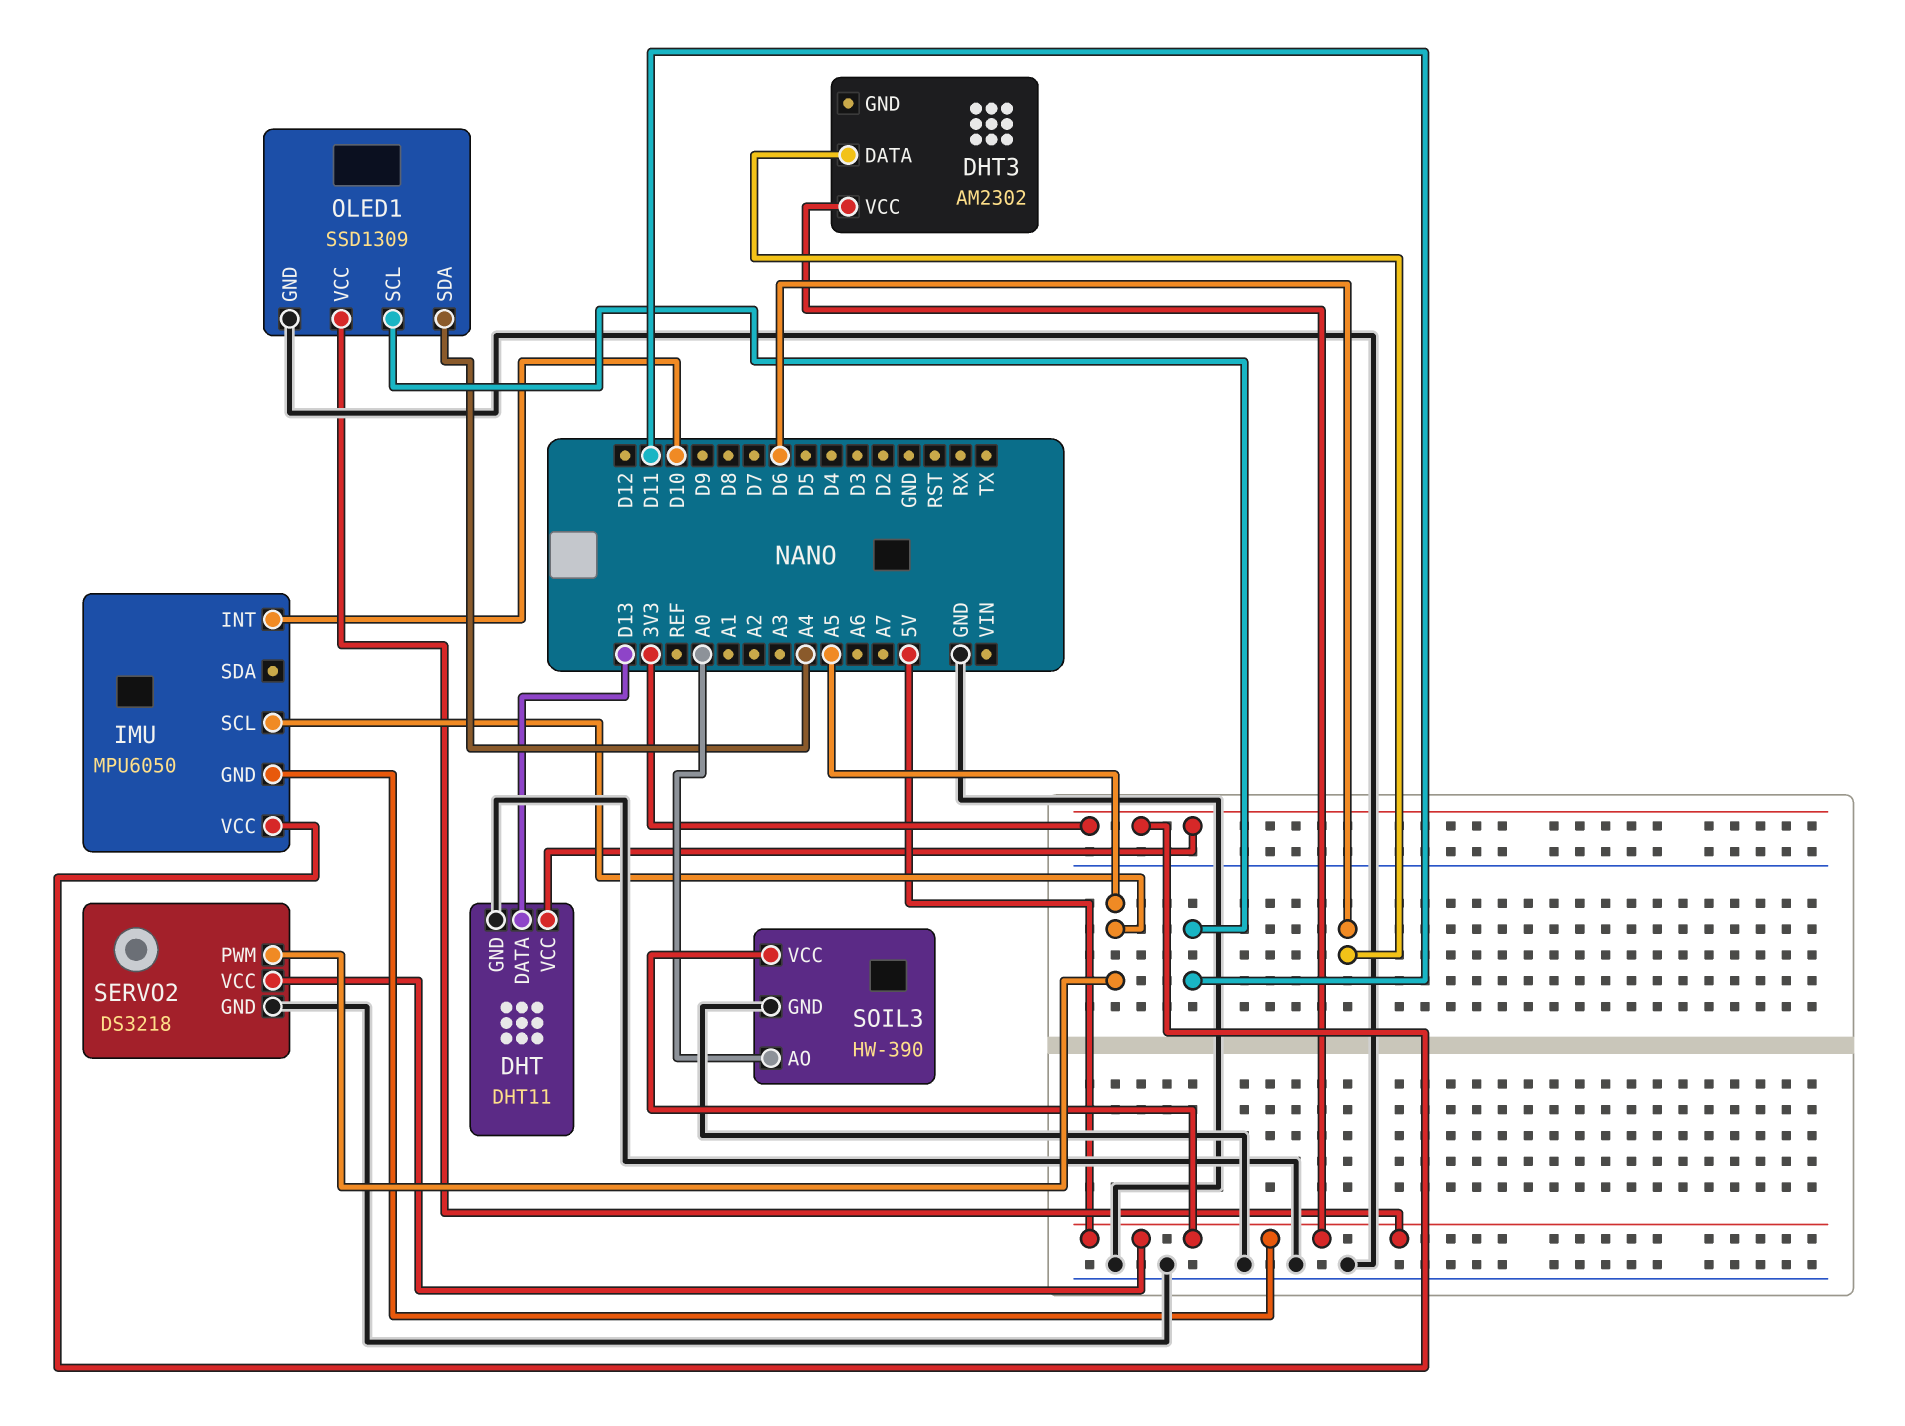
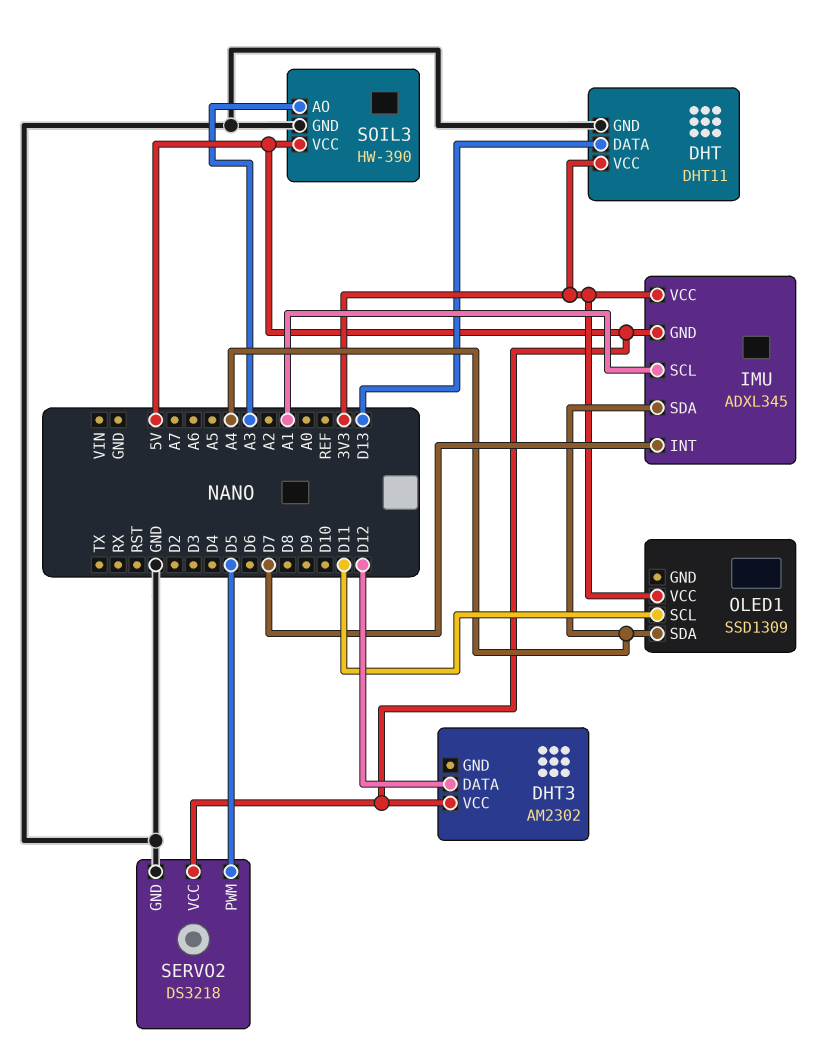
DHT3 pin DATA: D6 -> D12
IMU: MPU6050 -> ADXL345
IMU pin INT: D10 -> D7
IMU pin SCL: A5 -> A1
IMU pin SDA: none -> A4
OLED1 pin GND: GND -> none
OLED1 pin VCC: 5V -> 3V3
SERVO2 pin PWM: A5 -> D5
SOIL3 pin AO: A0 -> A3

